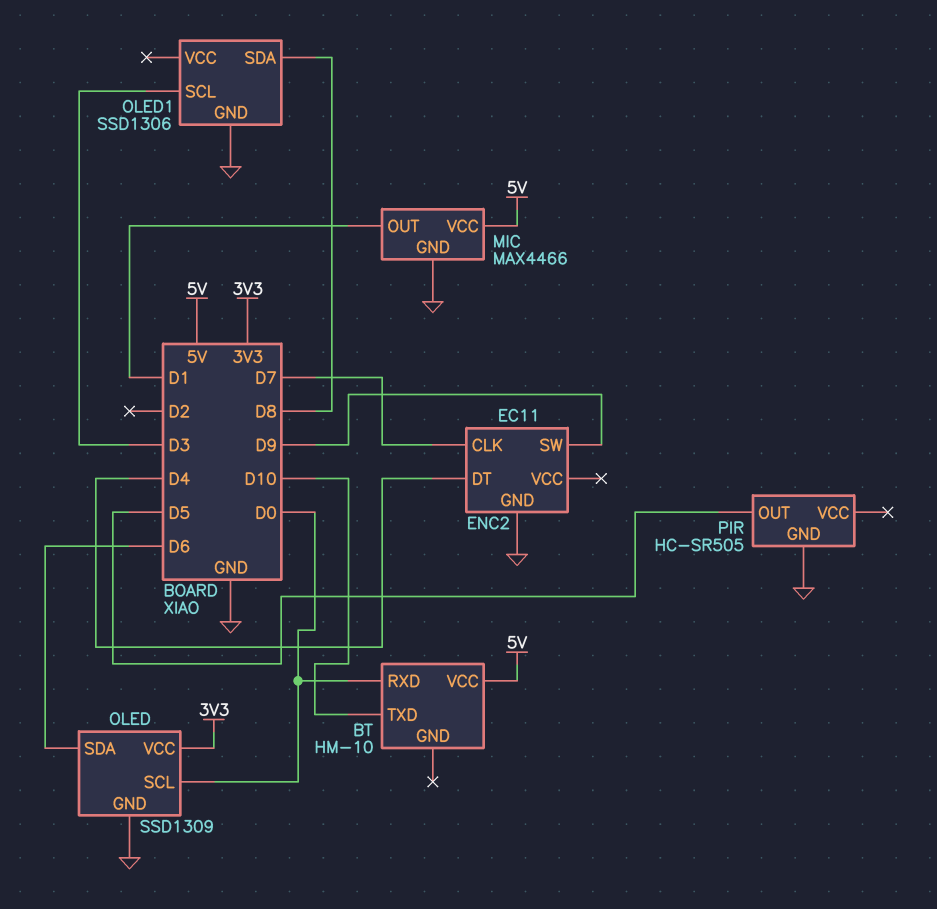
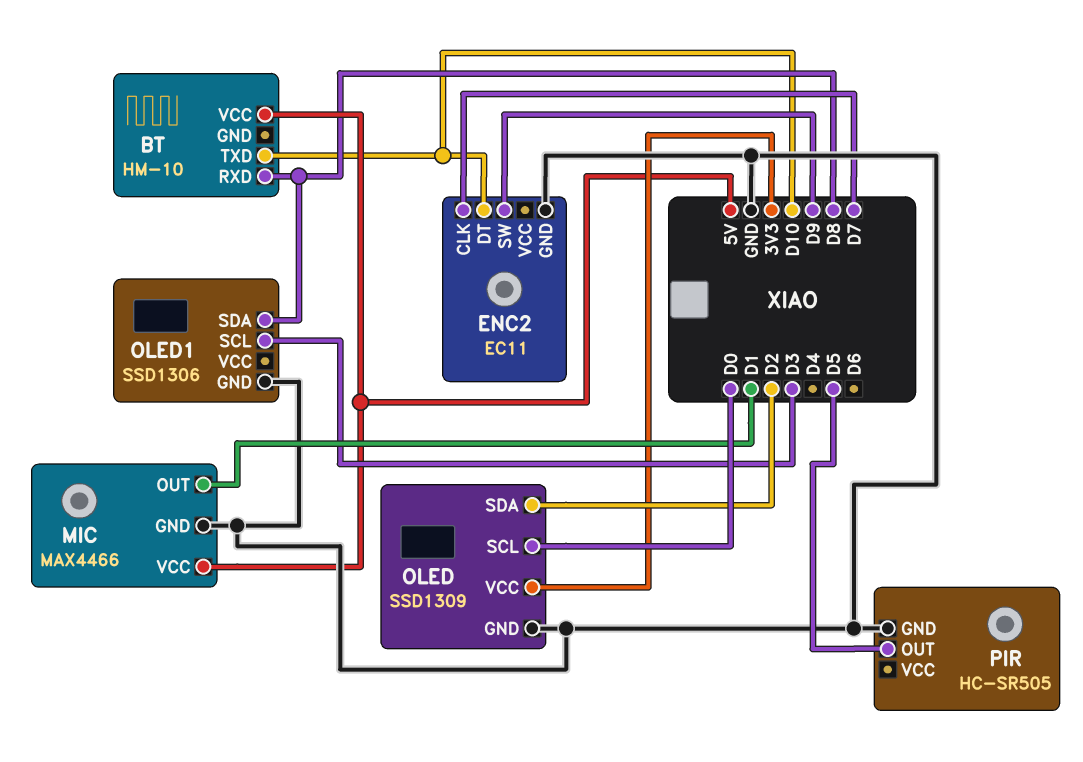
BT pin RXD: D0 -> D8
ENC2 pin DT: D4 -> D10
OLED pin SDA: D6 -> D2

